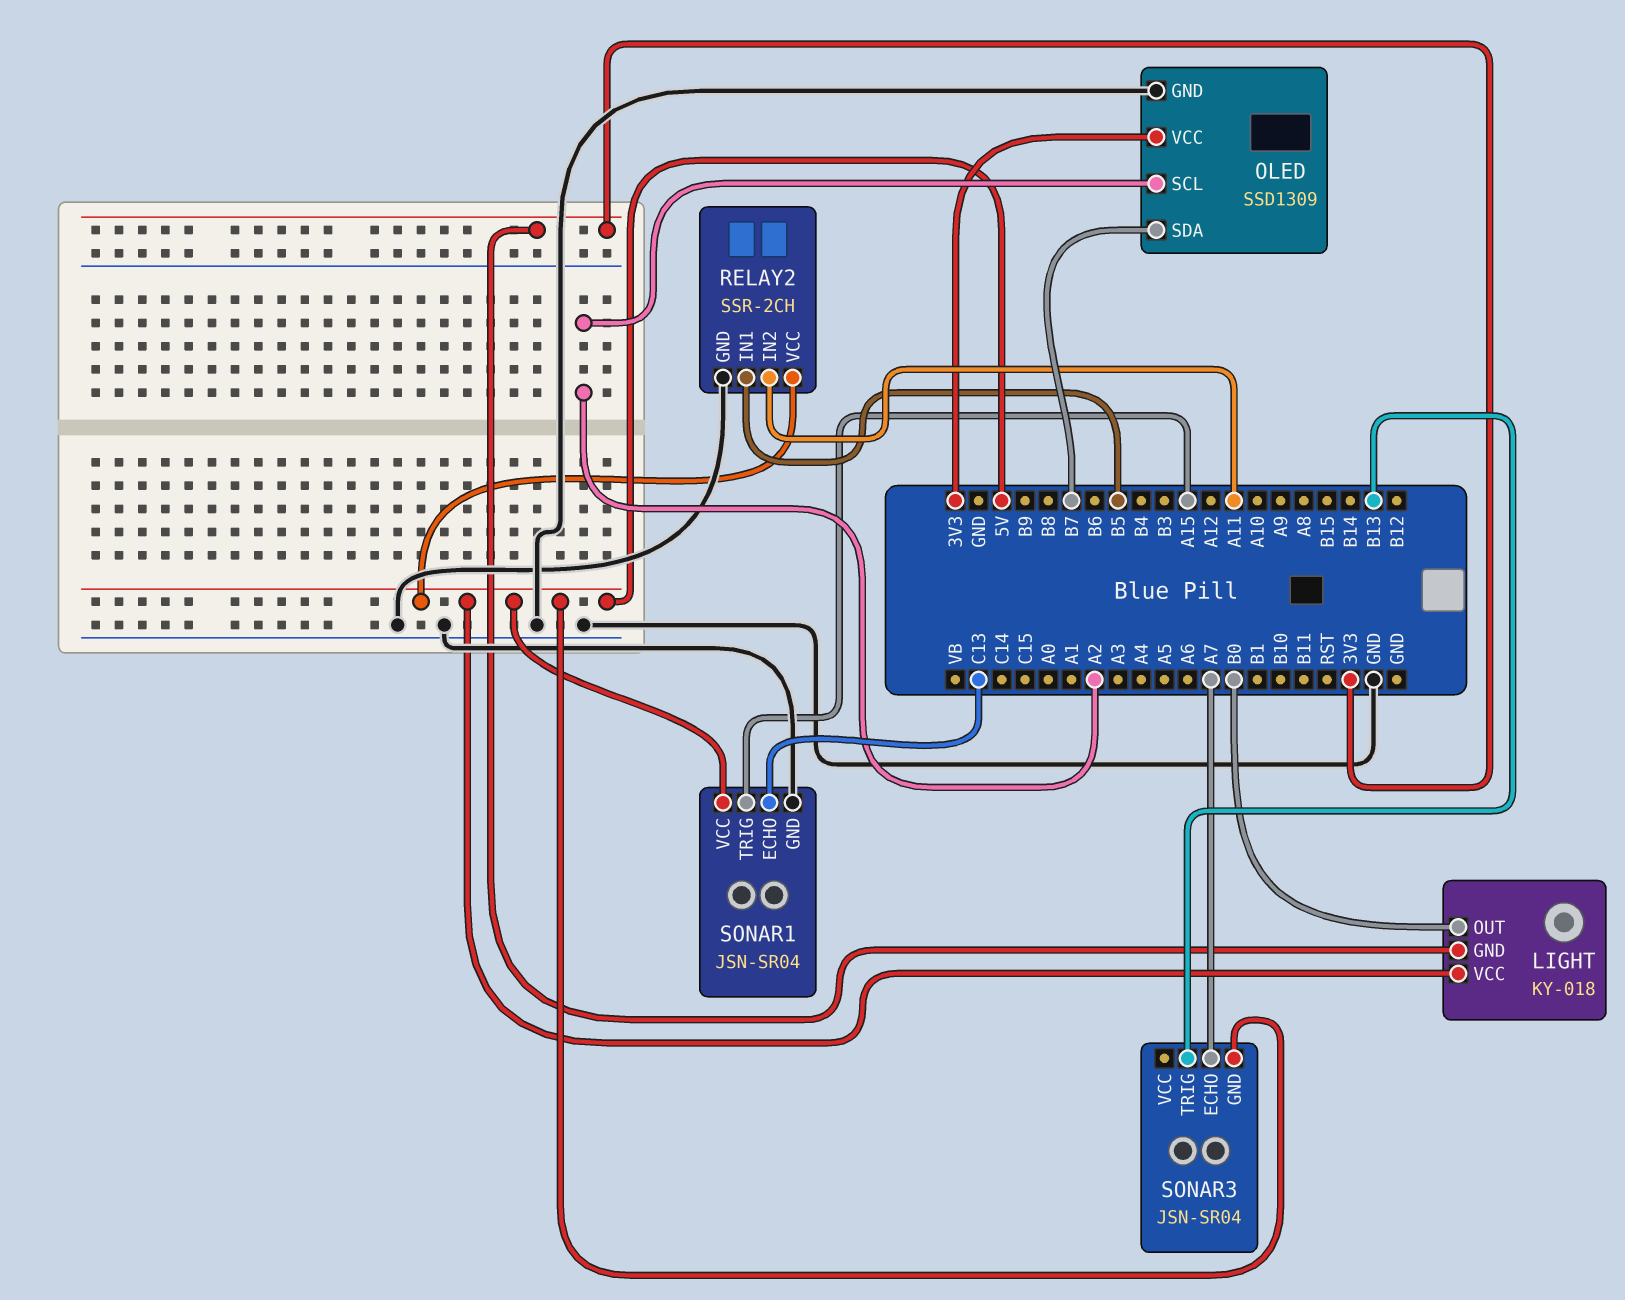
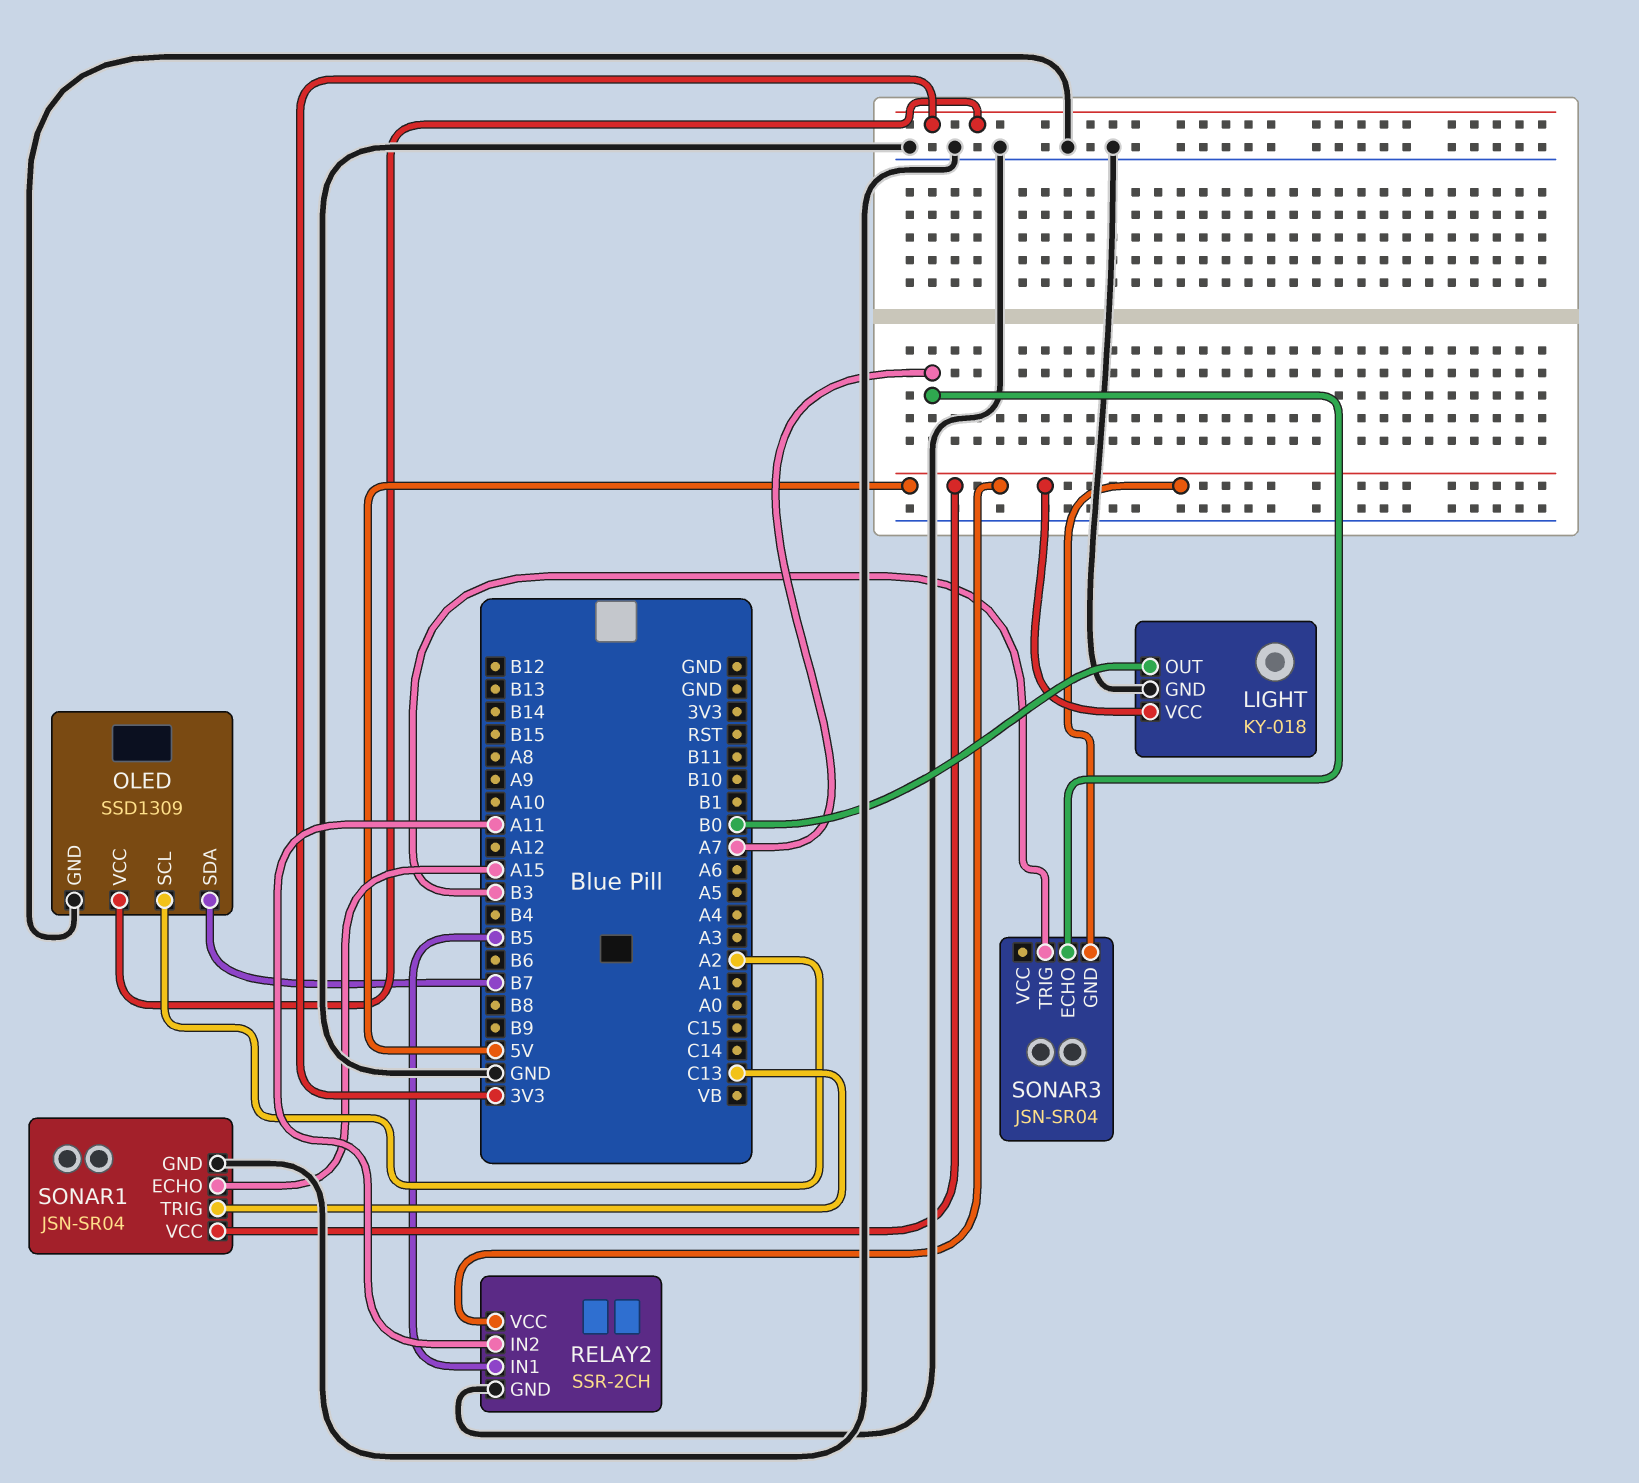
LIGHT pin GND: 3V3 -> GND
SONAR1 pin ECHO: C13 -> A15
SONAR1 pin TRIG: A15 -> C13
SONAR3 pin TRIG: B13 -> B3

